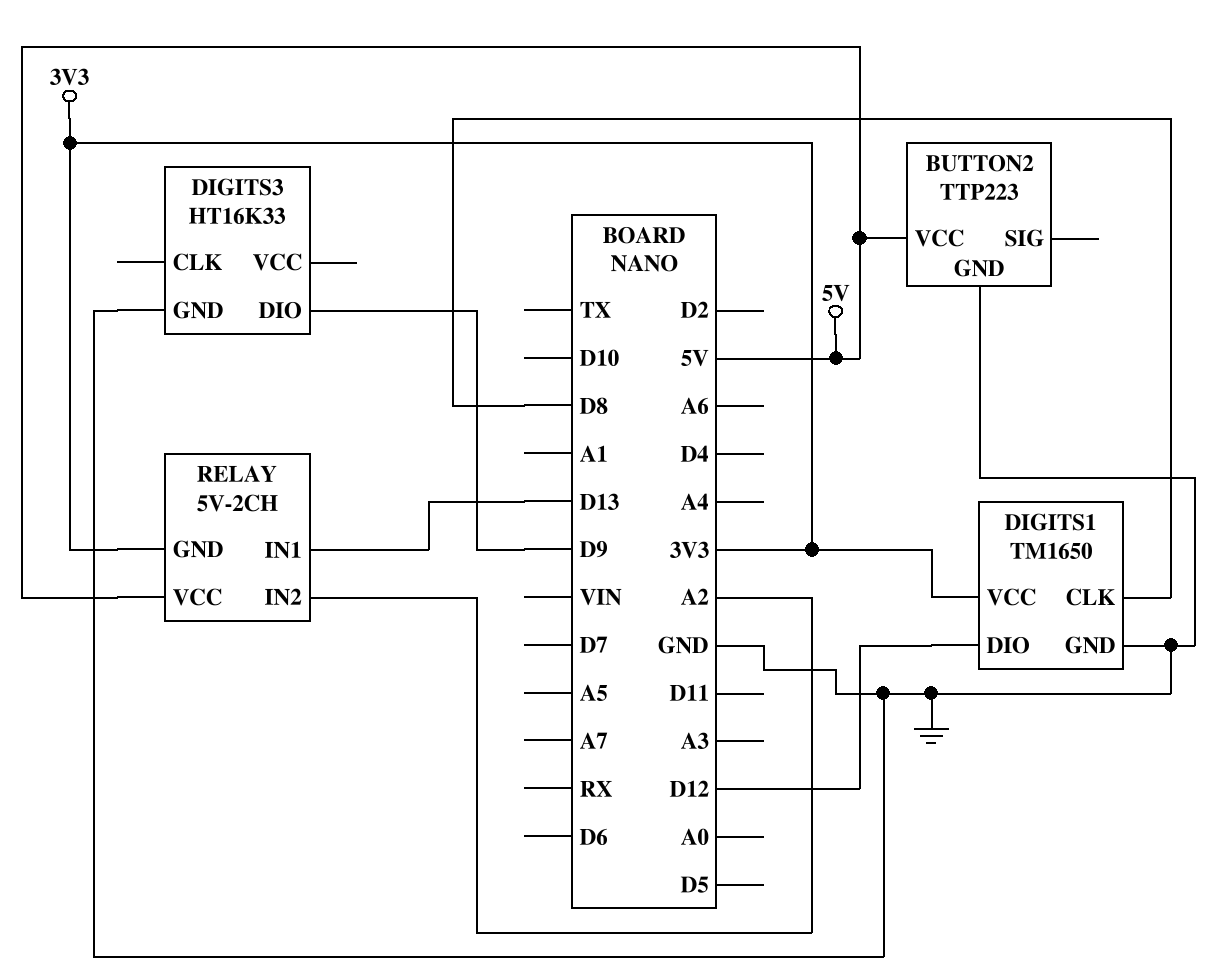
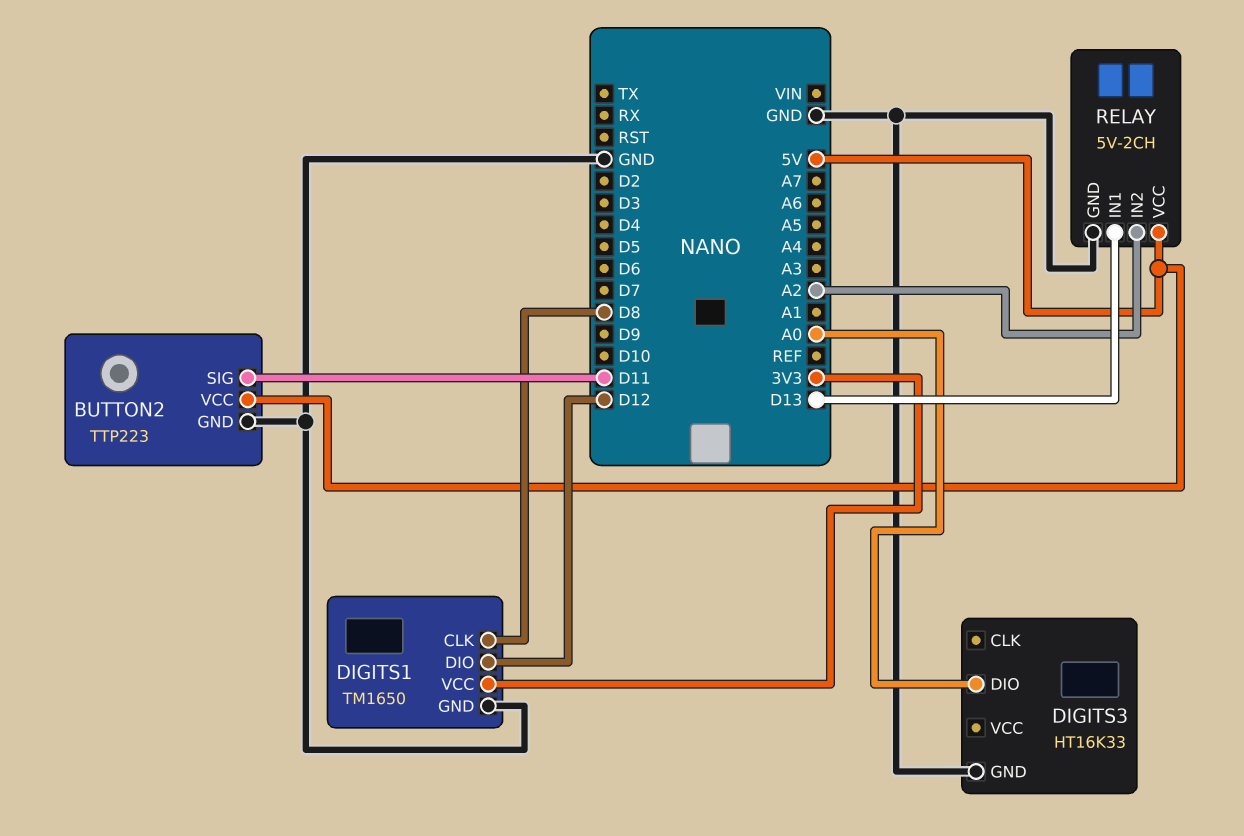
BUTTON2 pin SIG: none -> D11
DIGITS3 pin DIO: D9 -> A0
RELAY pin GND: 3V3 -> GND

